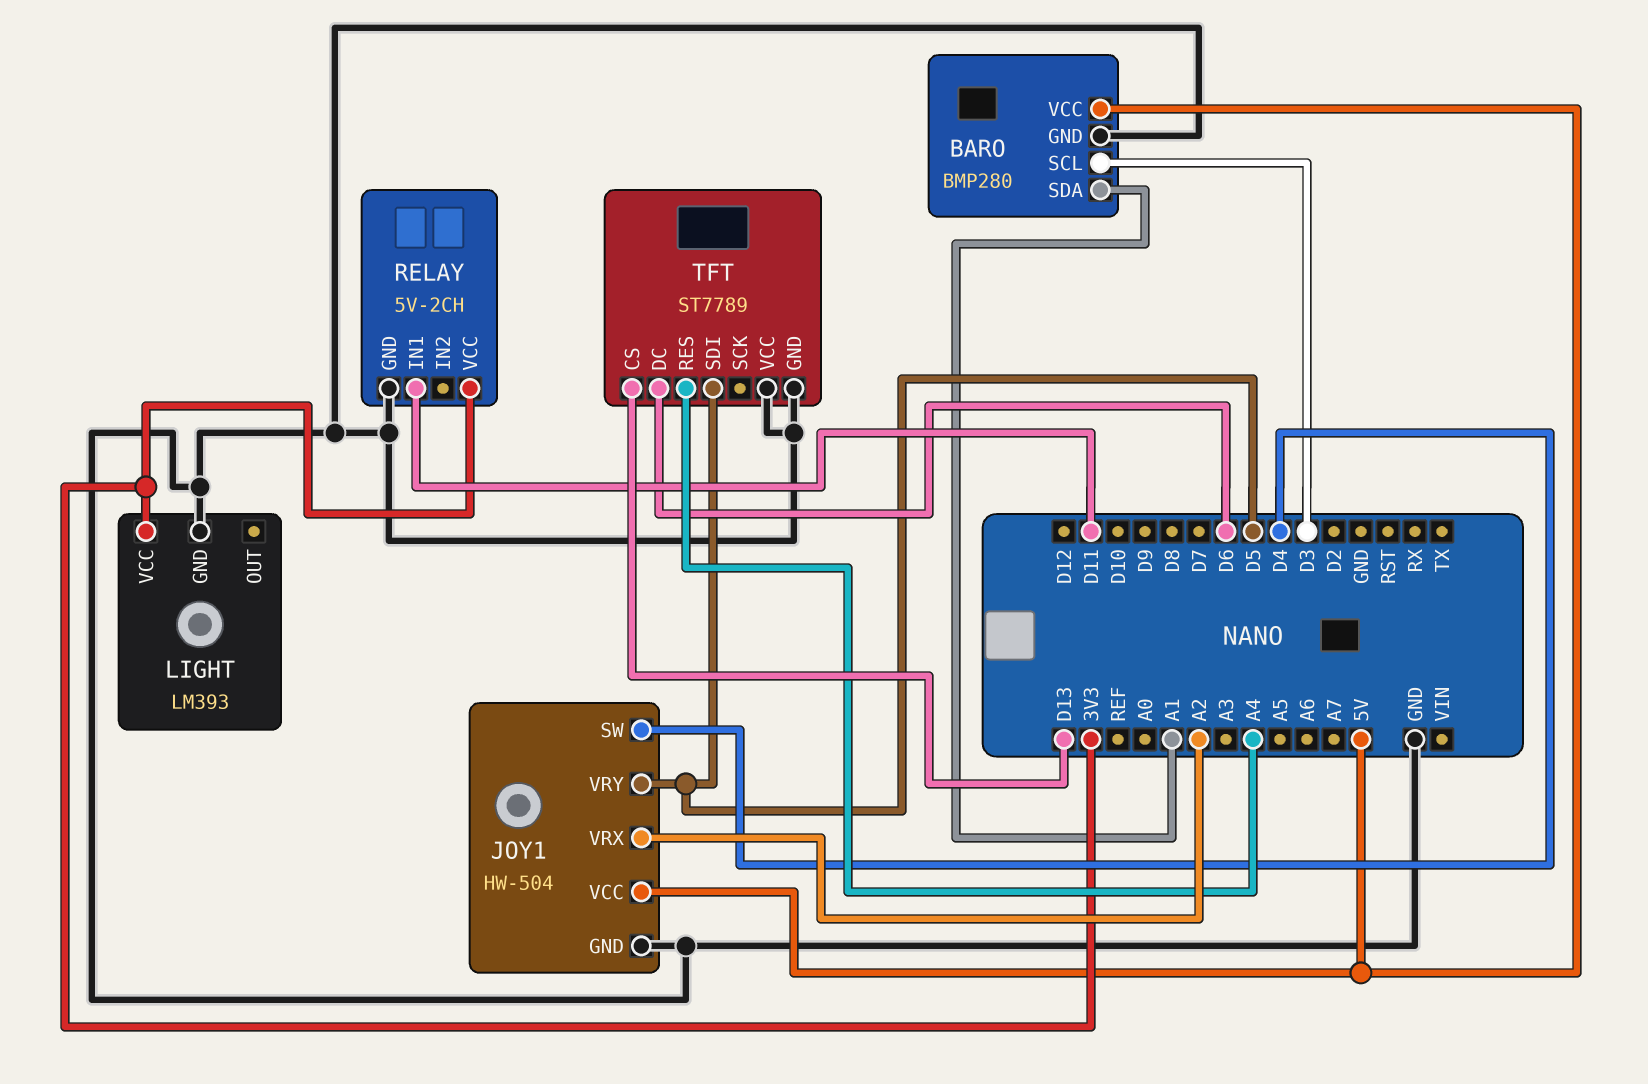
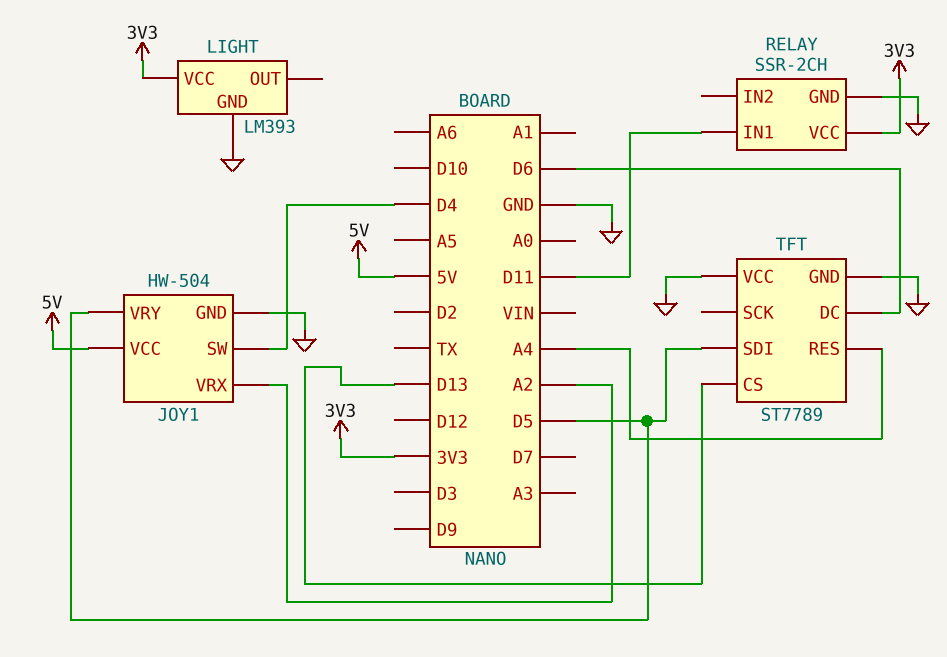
BARO: BMP280 -> none
BARO pin GND: GND -> none
BARO pin SCL: D3 -> none
BARO pin SDA: A1 -> none
BARO pin VCC: 5V -> none
RELAY: 5V-2CH -> SSR-2CH

